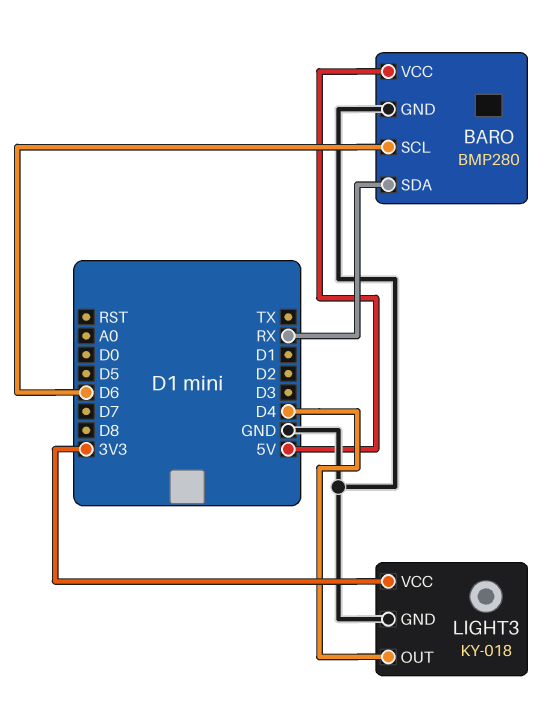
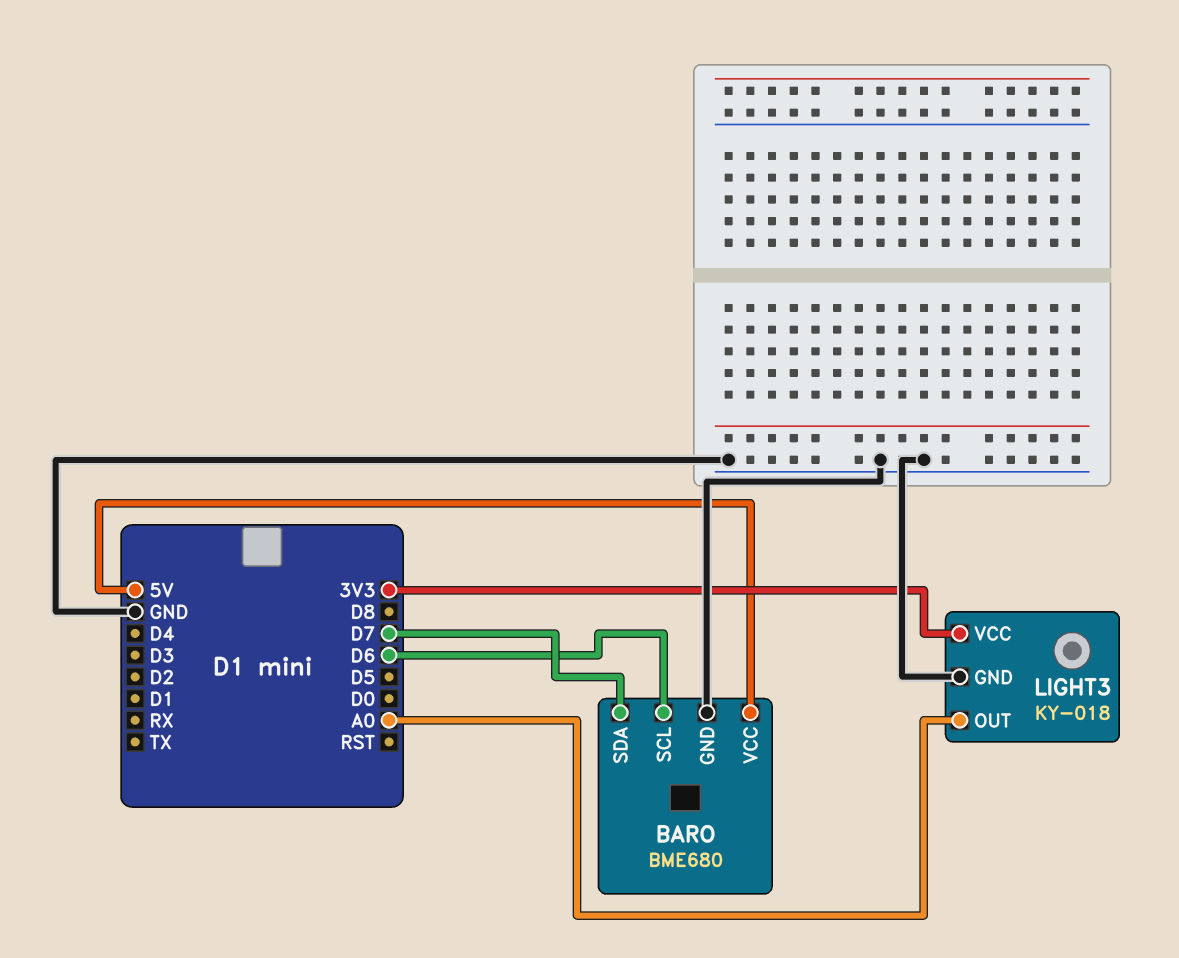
BARO: BMP280 -> BME680
BARO pin SDA: RX -> D7
LIGHT3 pin OUT: D4 -> A0

